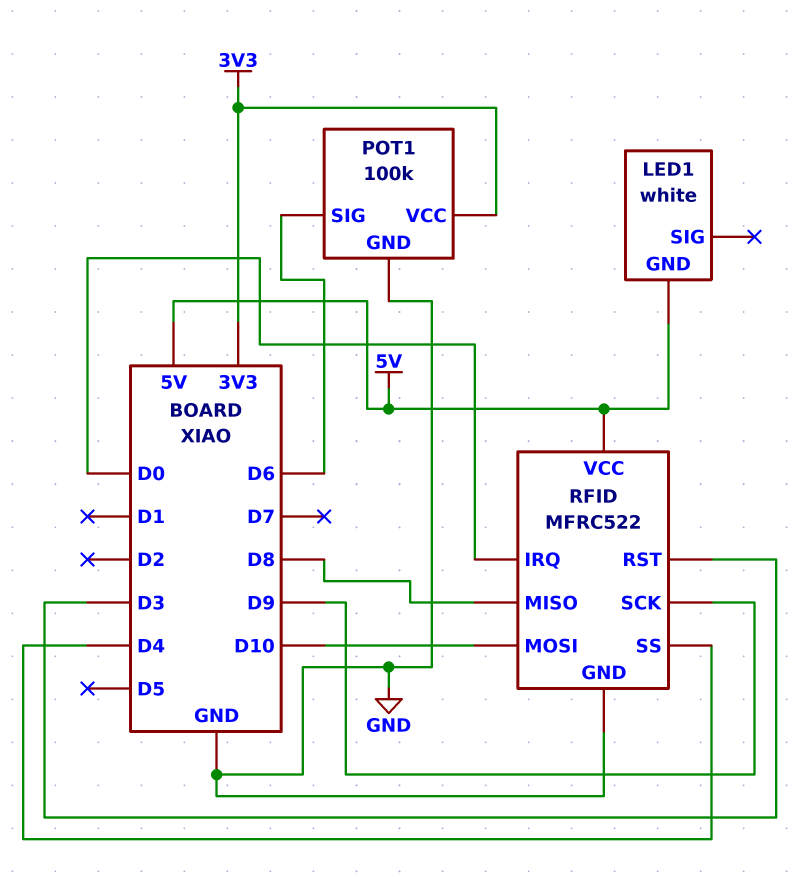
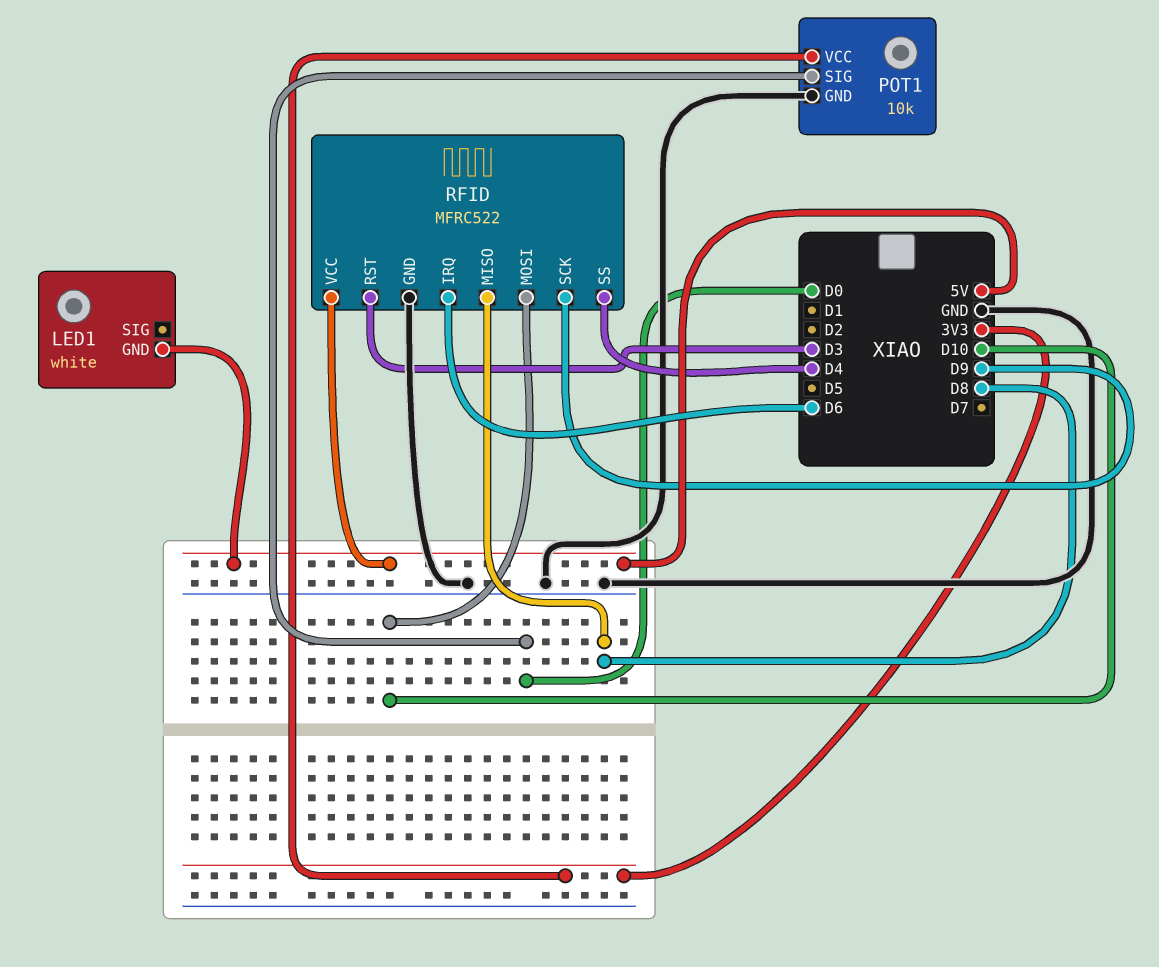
POT1: 100k -> 10k
POT1 pin SIG: D6 -> D0
RFID pin IRQ: D0 -> D6

